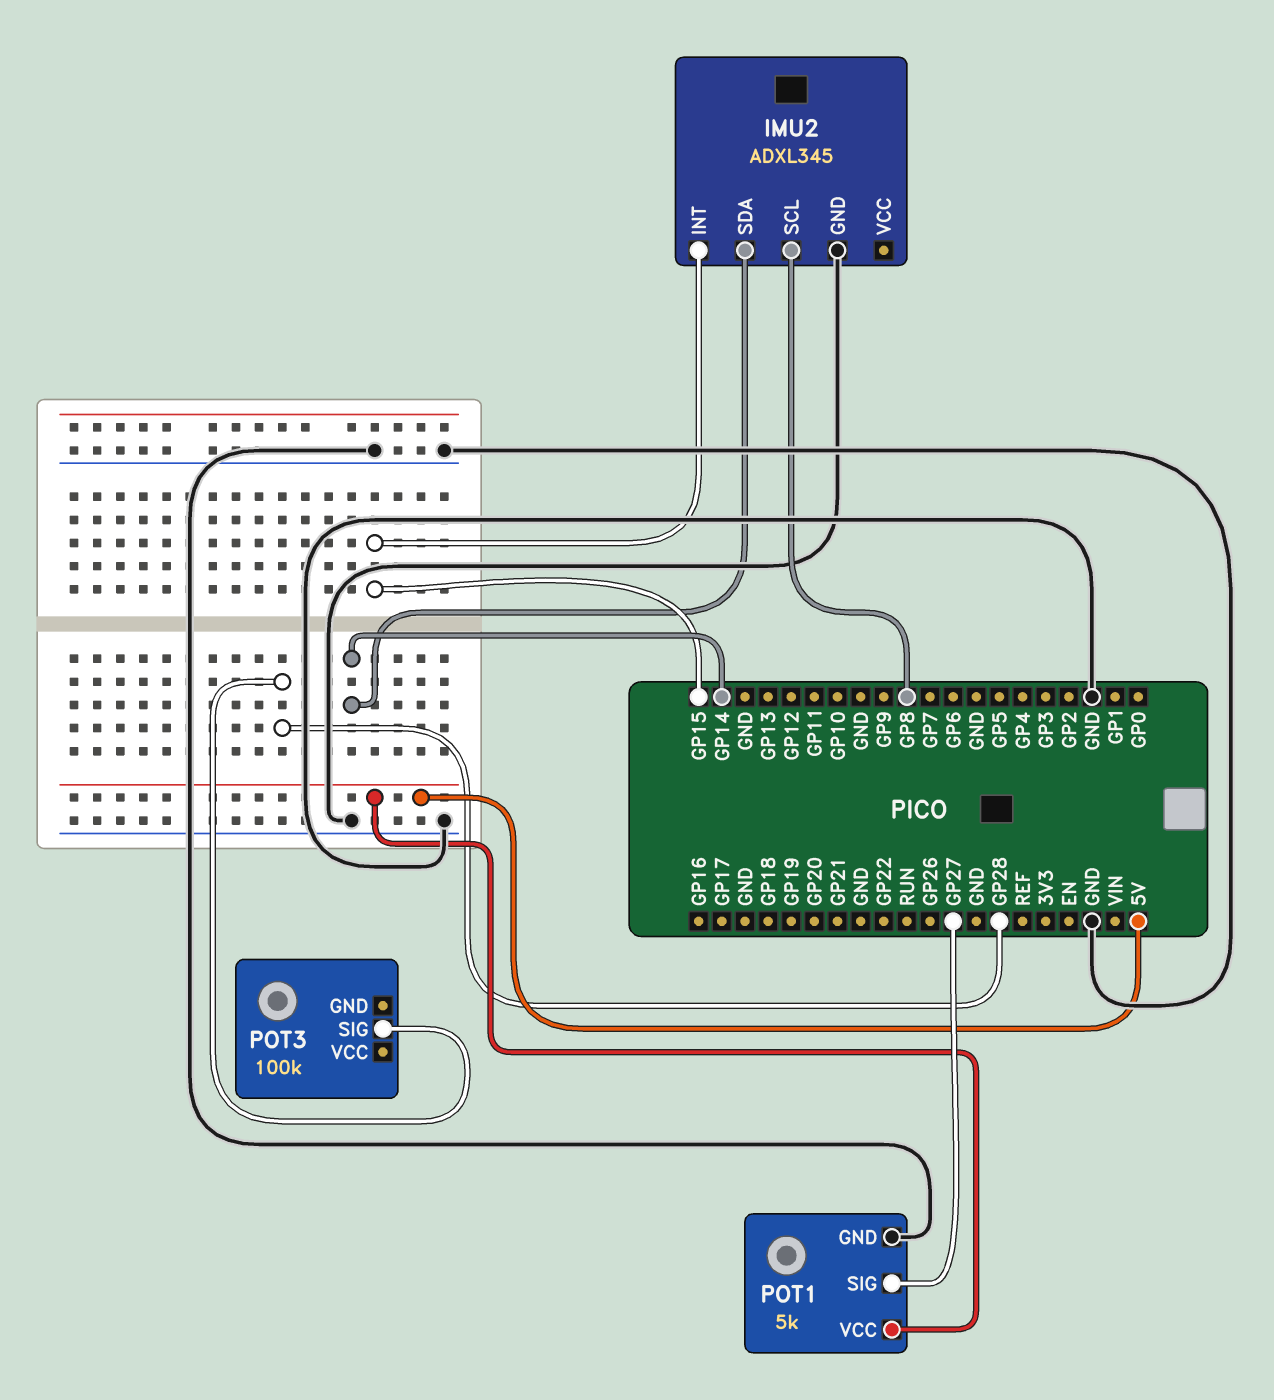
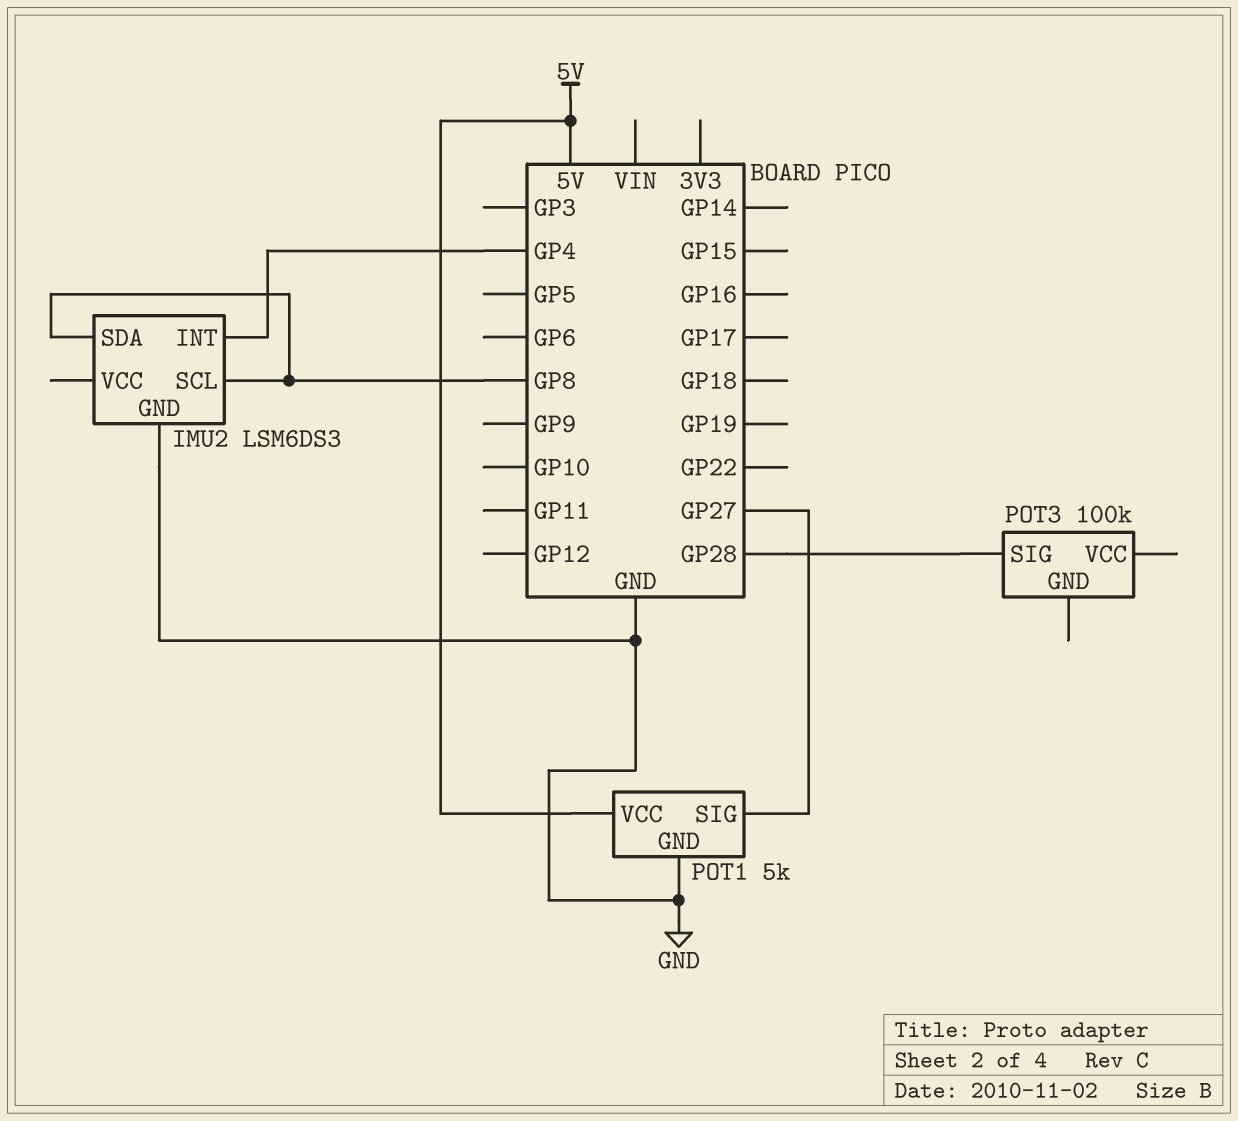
IMU2: ADXL345 -> LSM6DS3
IMU2 pin INT: GP15 -> GP4
IMU2 pin SDA: GP14 -> GP8

